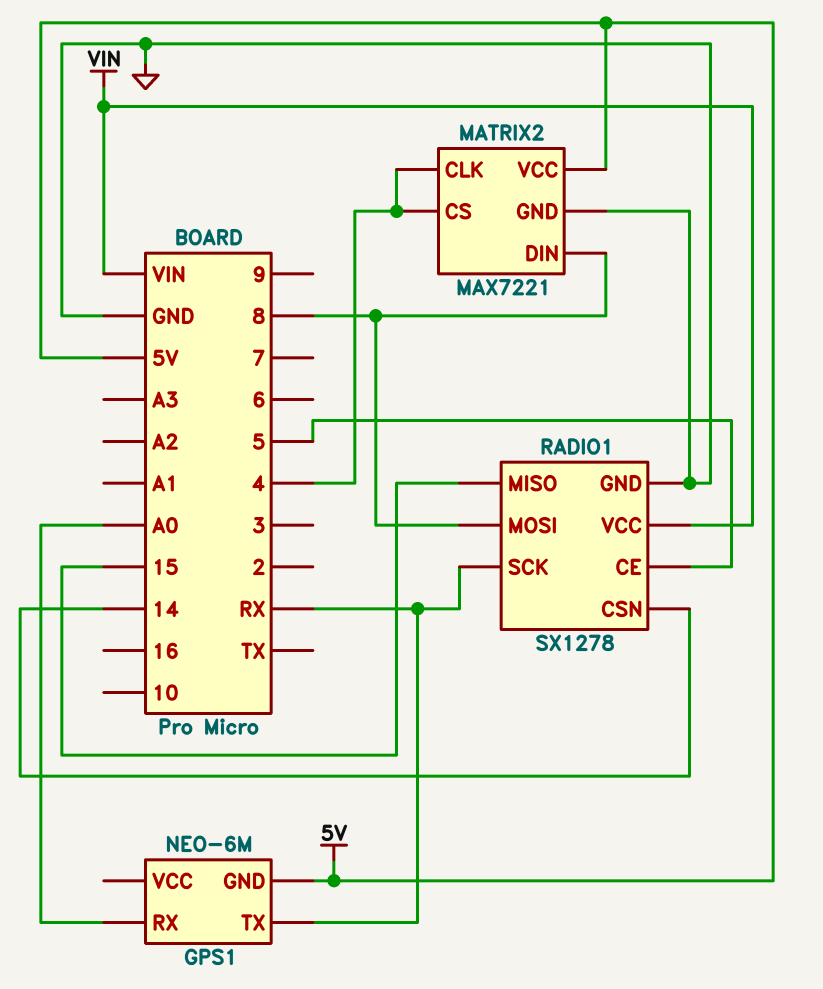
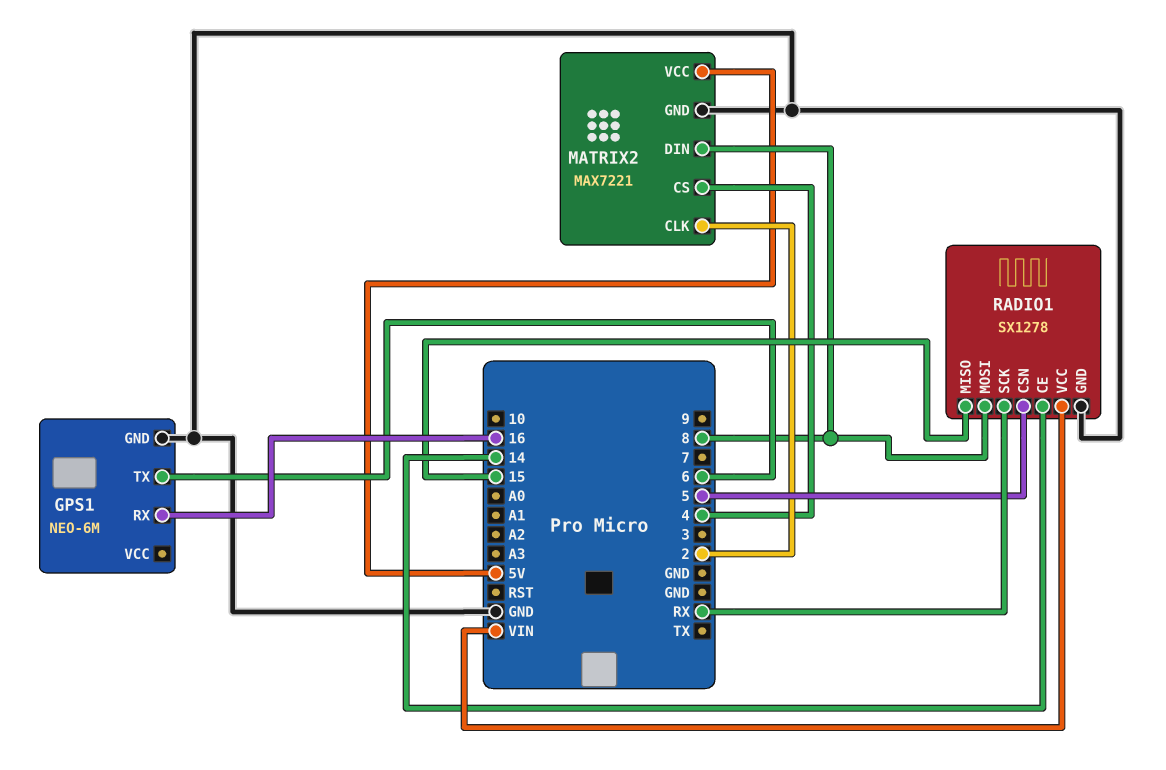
GPS1 pin GND: 5V -> GND
GPS1 pin RX: A0 -> 16
GPS1 pin TX: RX -> 6
MATRIX2 pin CLK: 4 -> 2
RADIO1 pin CE: 5 -> 14
RADIO1 pin CSN: 14 -> 5

